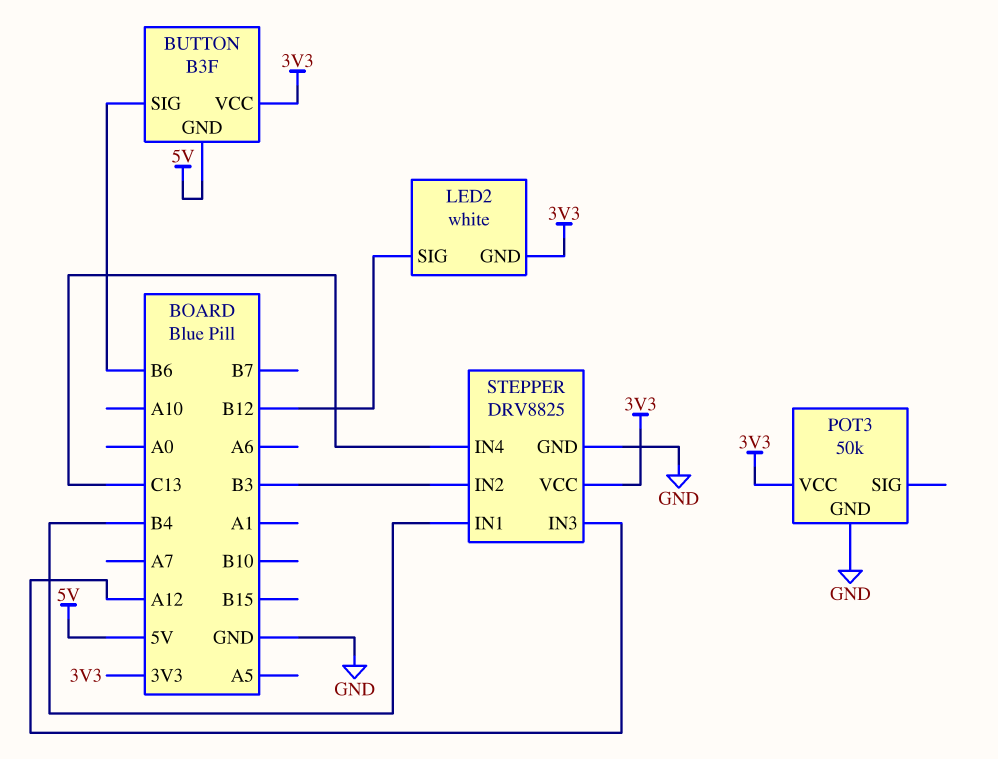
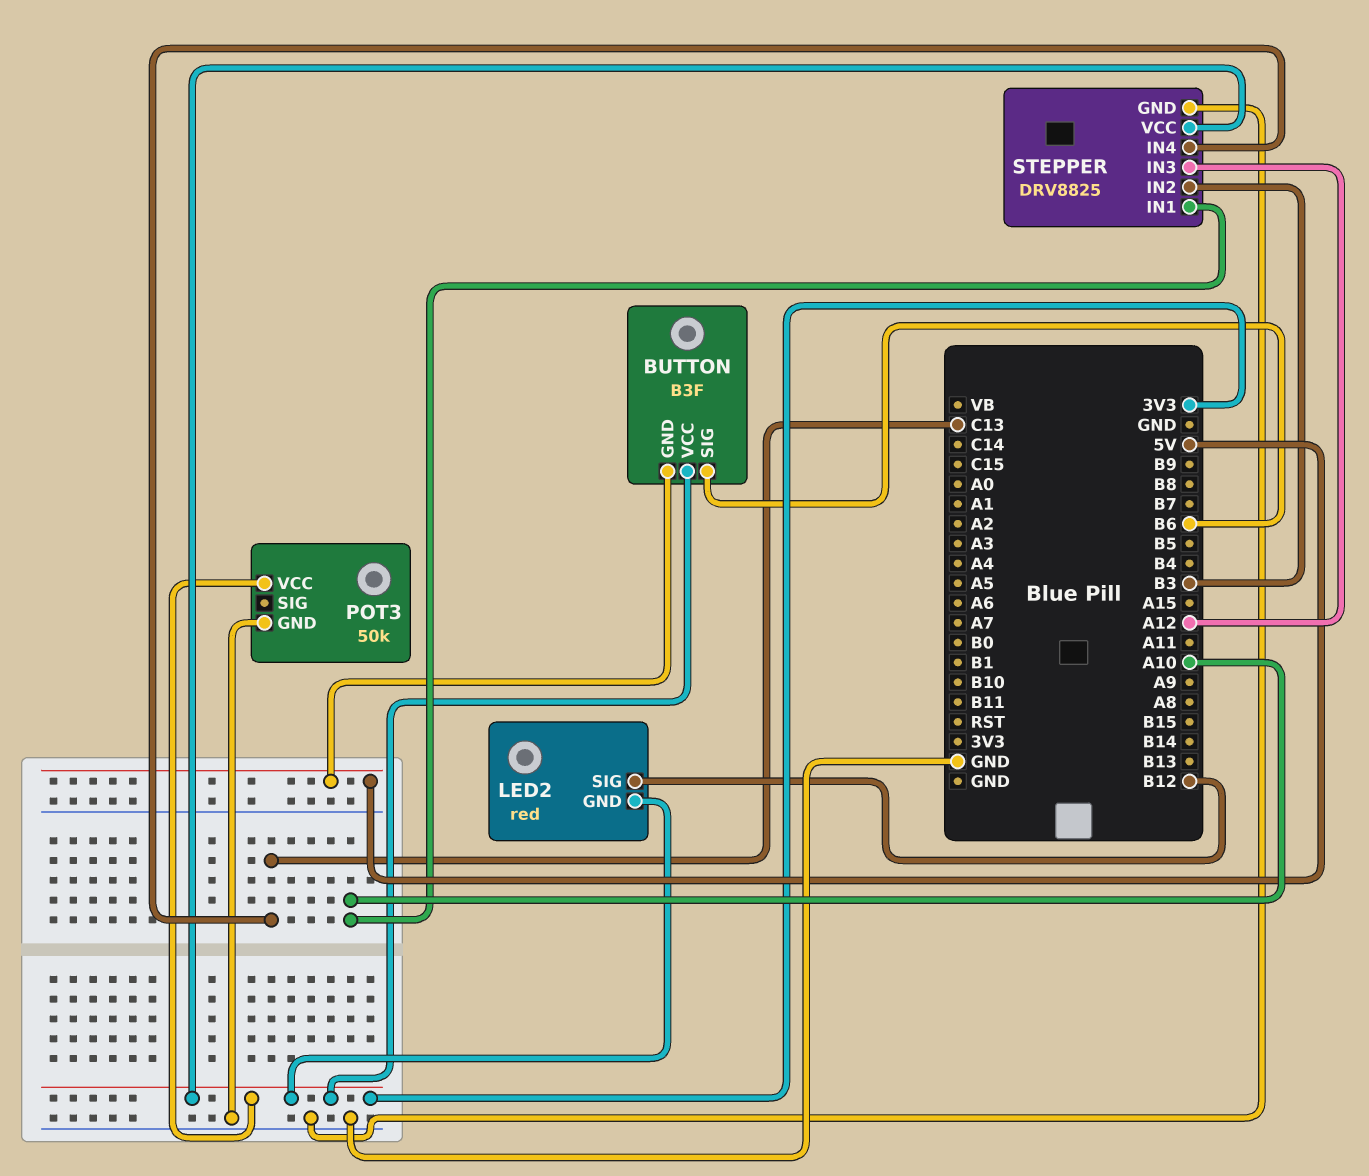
LED2: white -> red
STEPPER pin IN1: B4 -> A10

